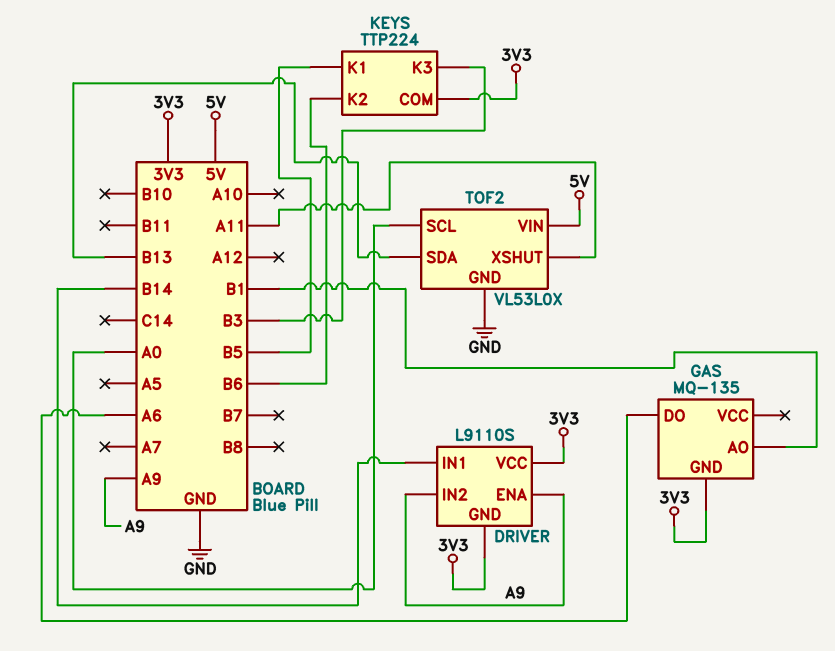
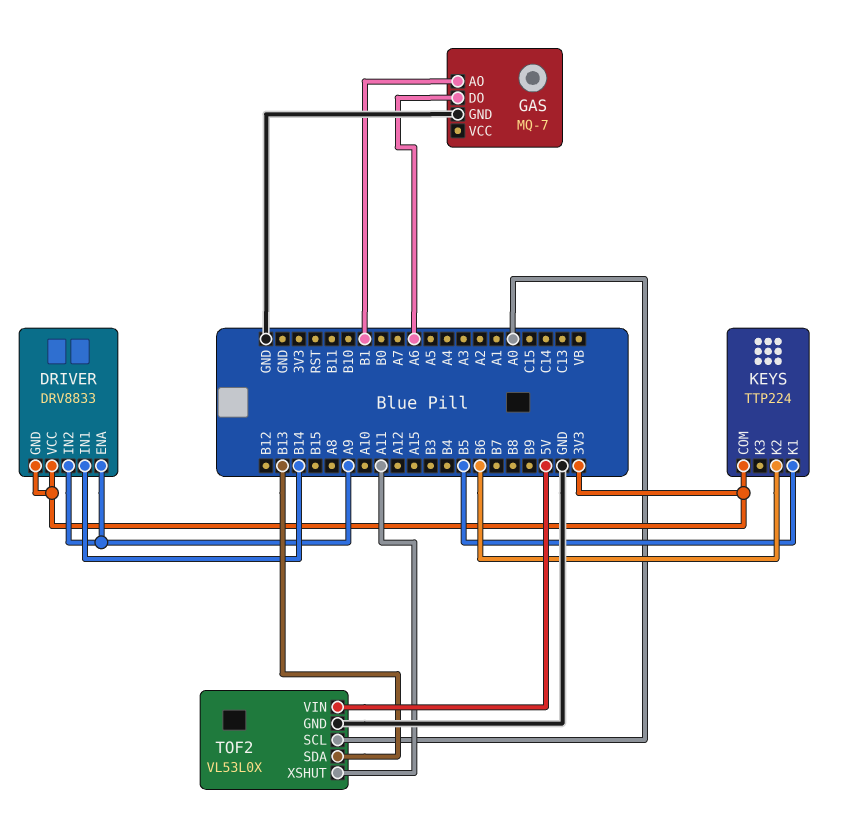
DRIVER: L9110S -> DRV8833
GAS: MQ-135 -> MQ-7
GAS pin GND: 3V3 -> GND
KEYS pin K3: B3 -> none

